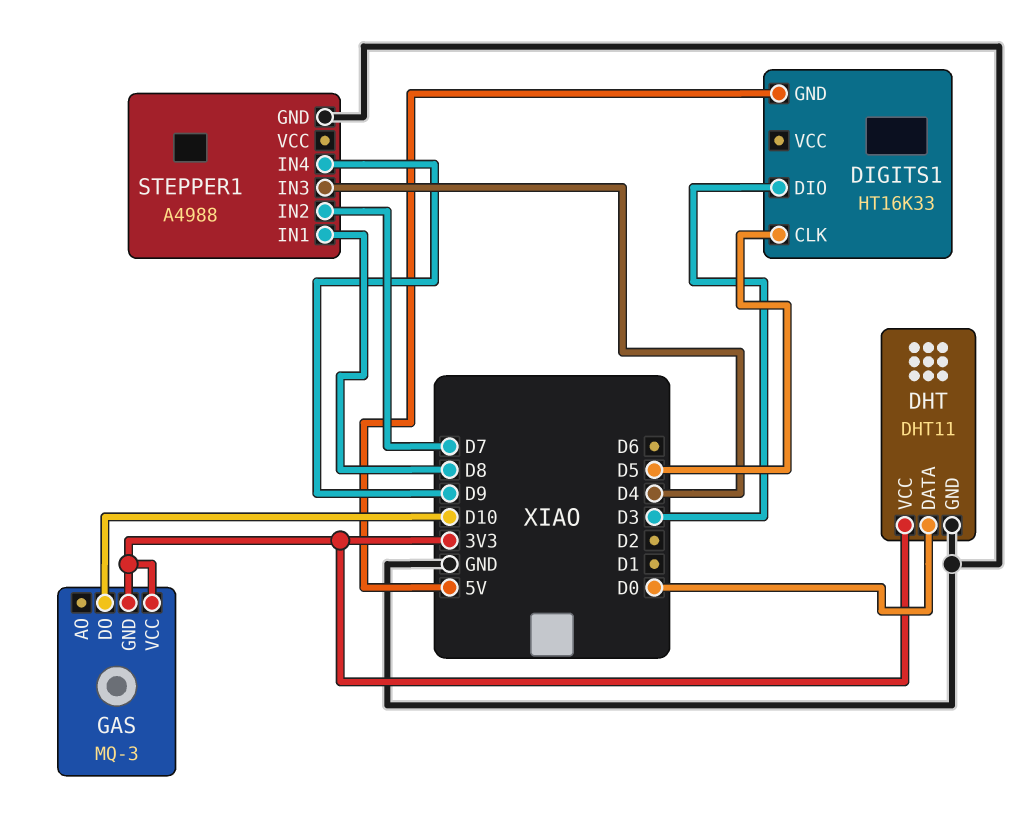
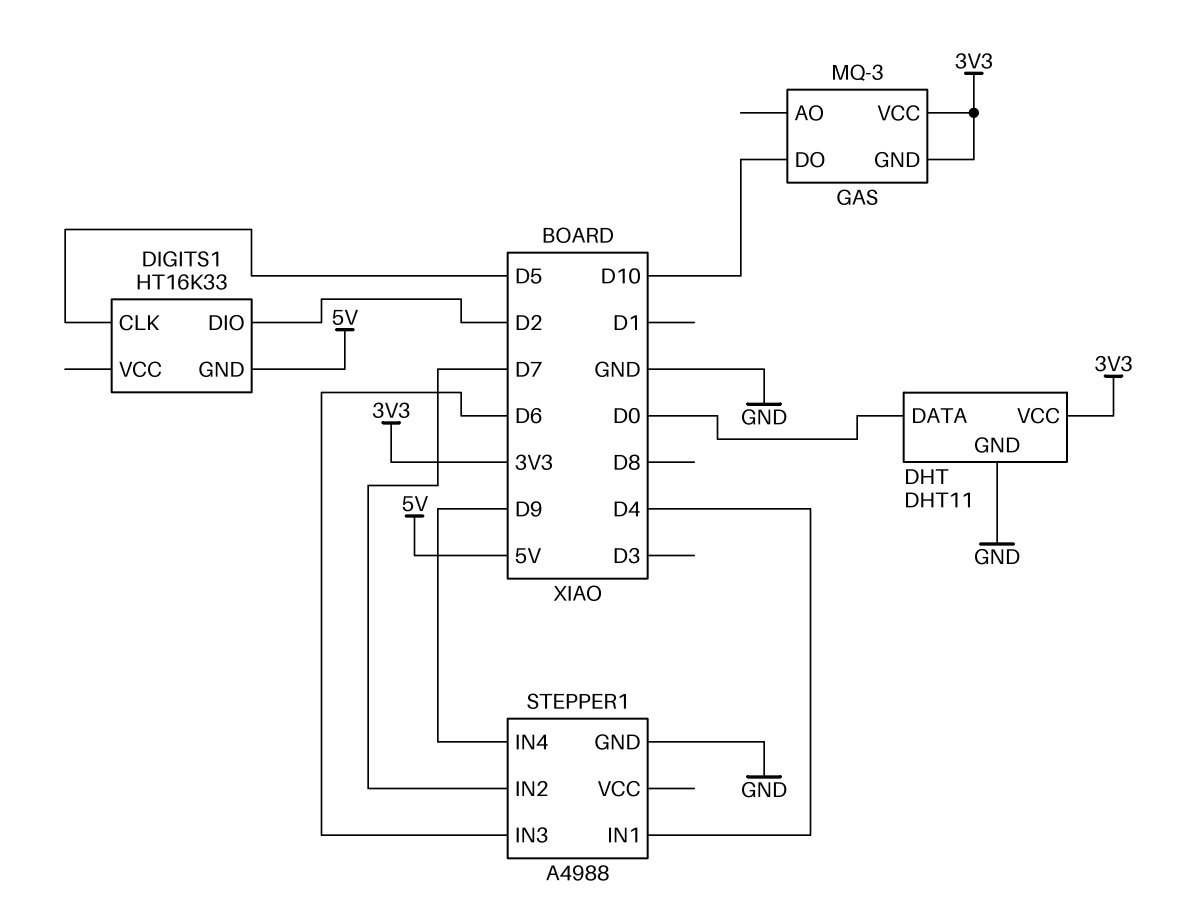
DIGITS1 pin DIO: D3 -> D2
STEPPER1 pin IN1: D8 -> D4
STEPPER1 pin IN3: D4 -> D6

